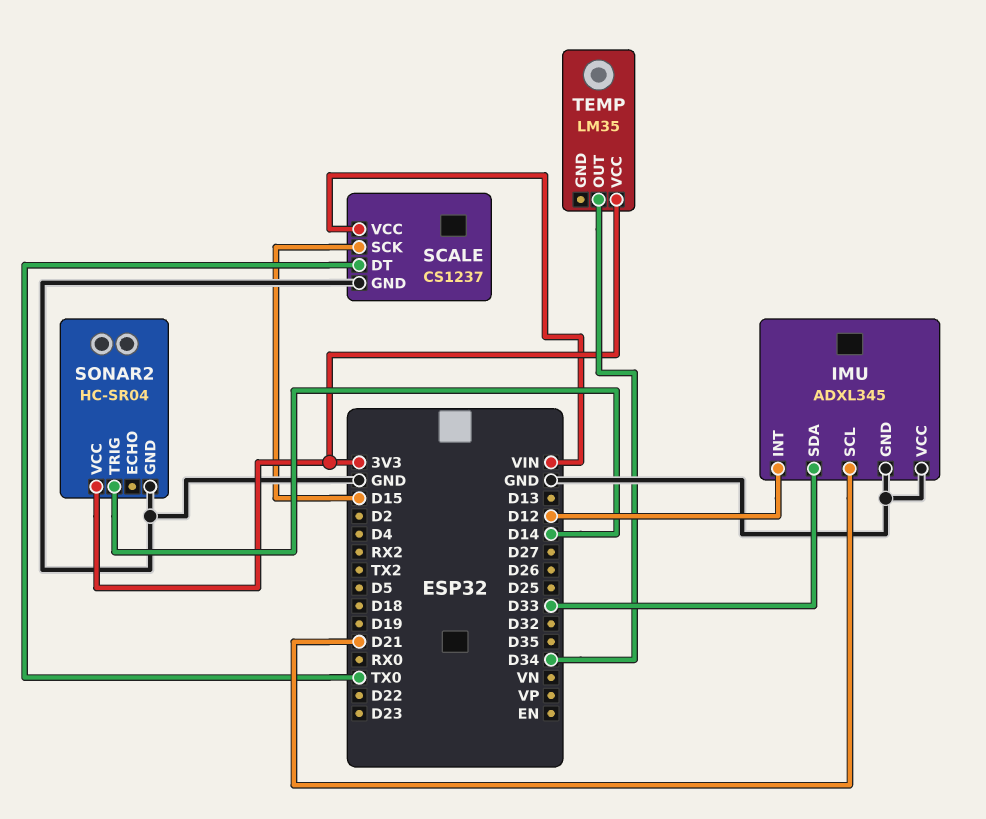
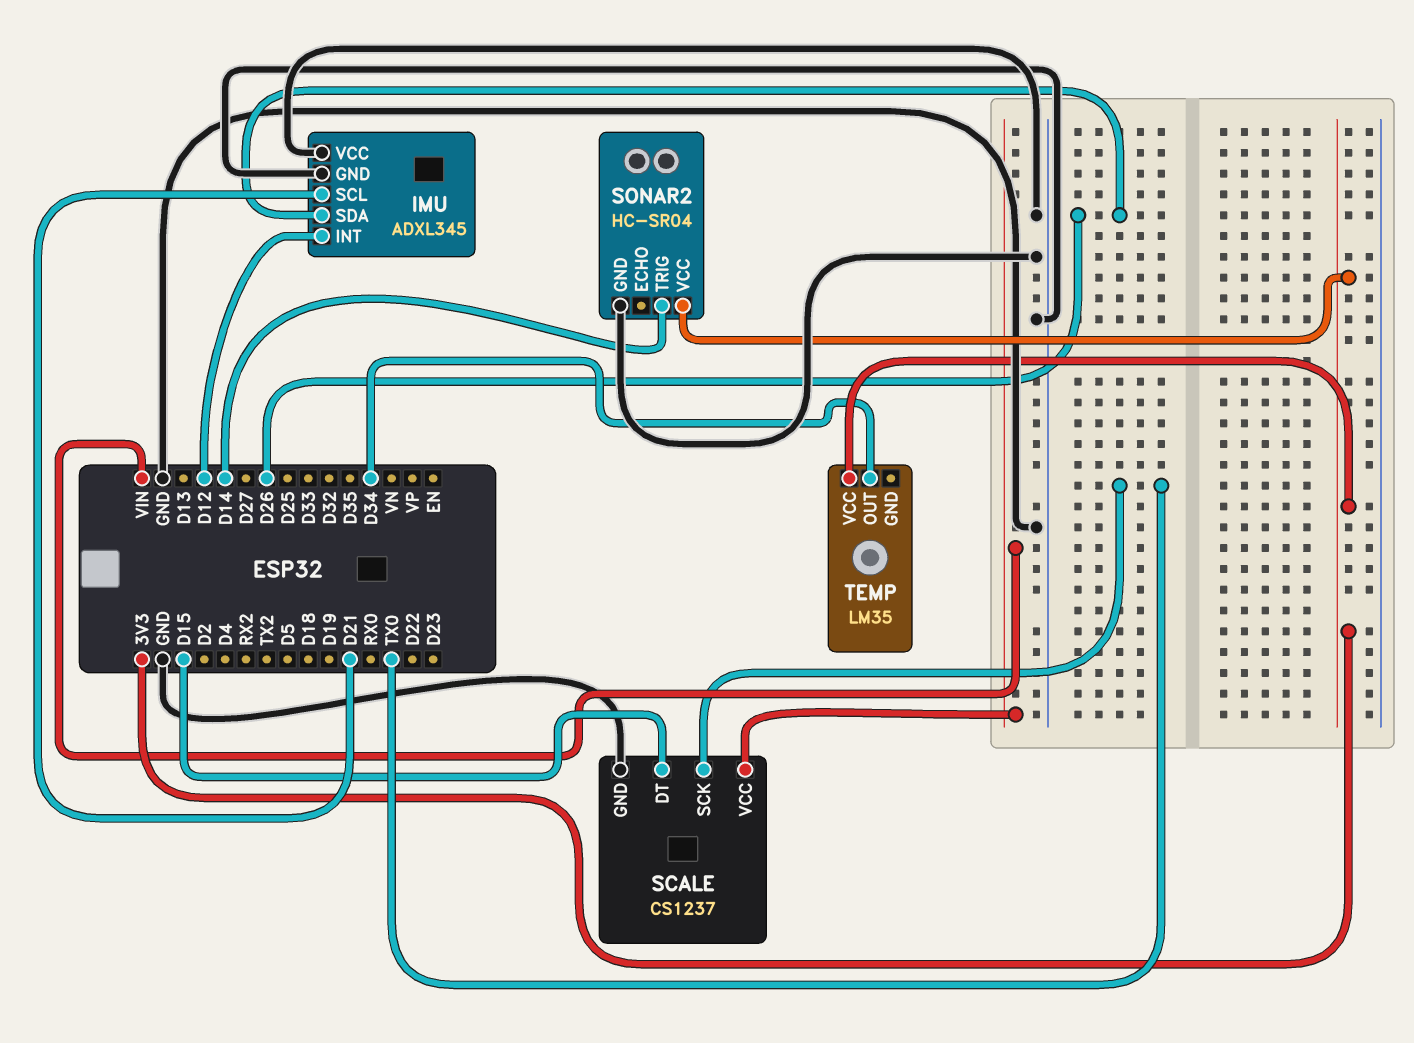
IMU pin SDA: D33 -> D26
SCALE pin DT: TX0 -> D15
SCALE pin SCK: D15 -> TX0

